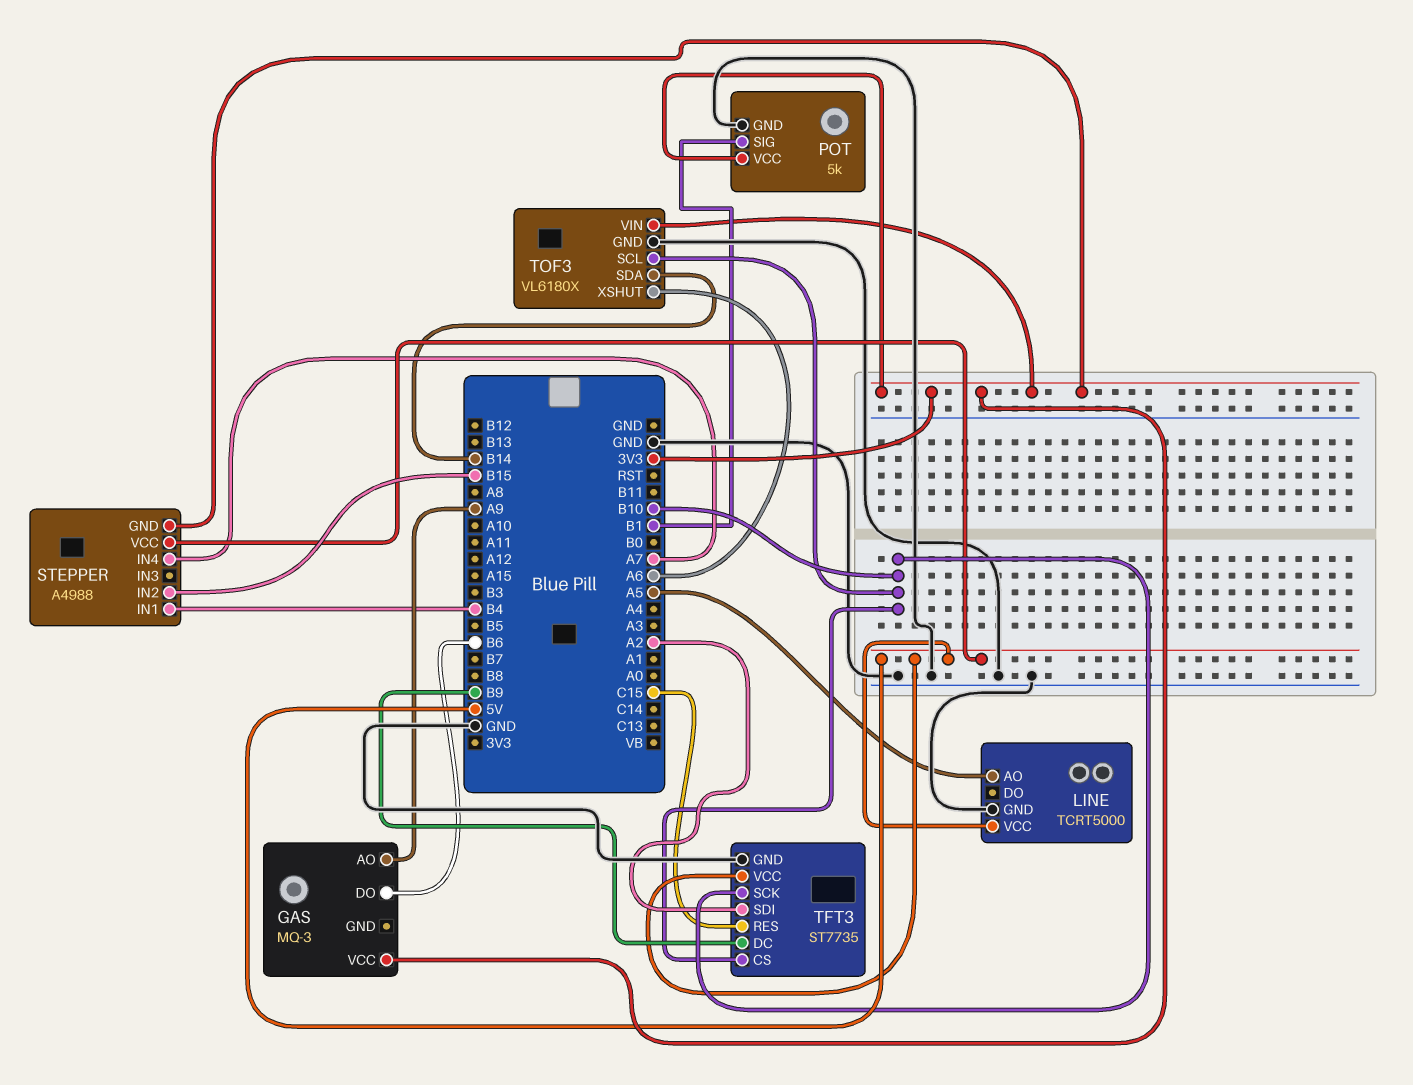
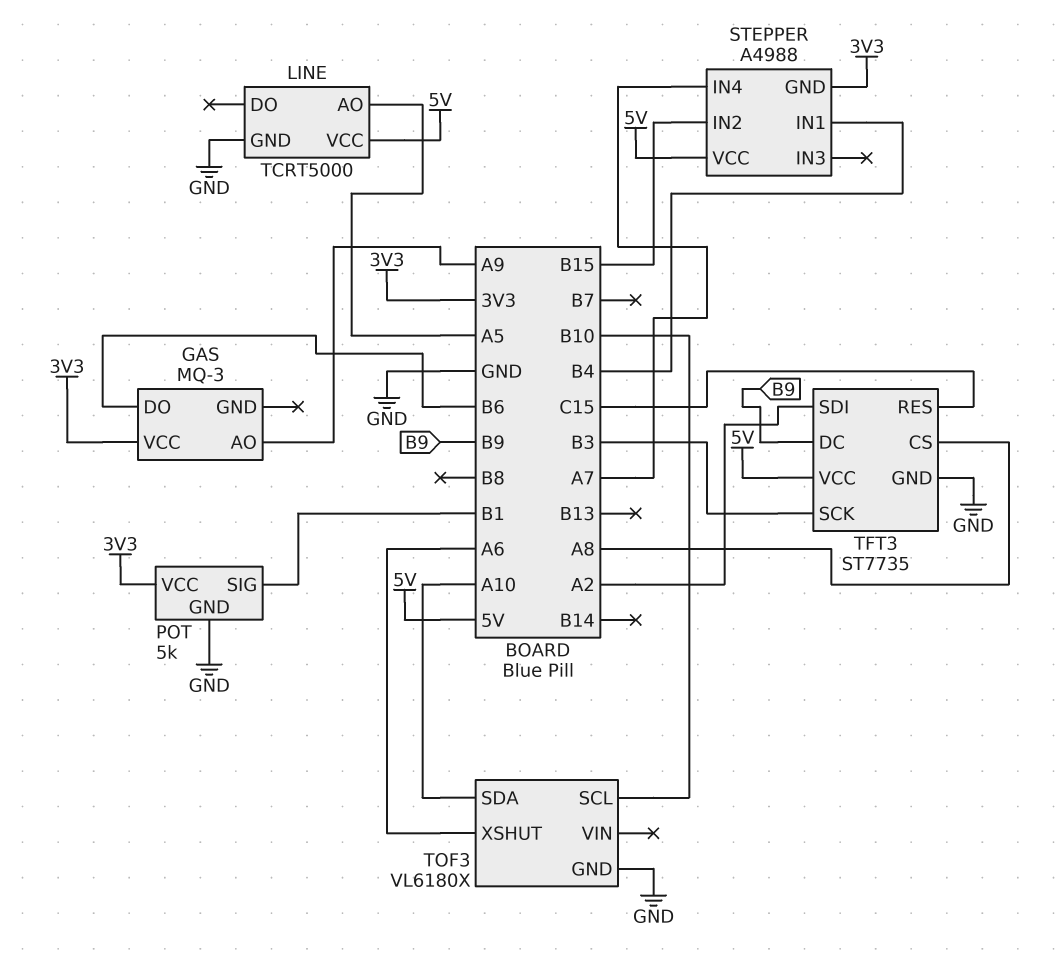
TFT3 pin CS: B10 -> A8
TFT3 pin SCK: B10 -> B3
TOF3 pin SDA: B14 -> A10
TOF3 pin VIN: 3V3 -> none

